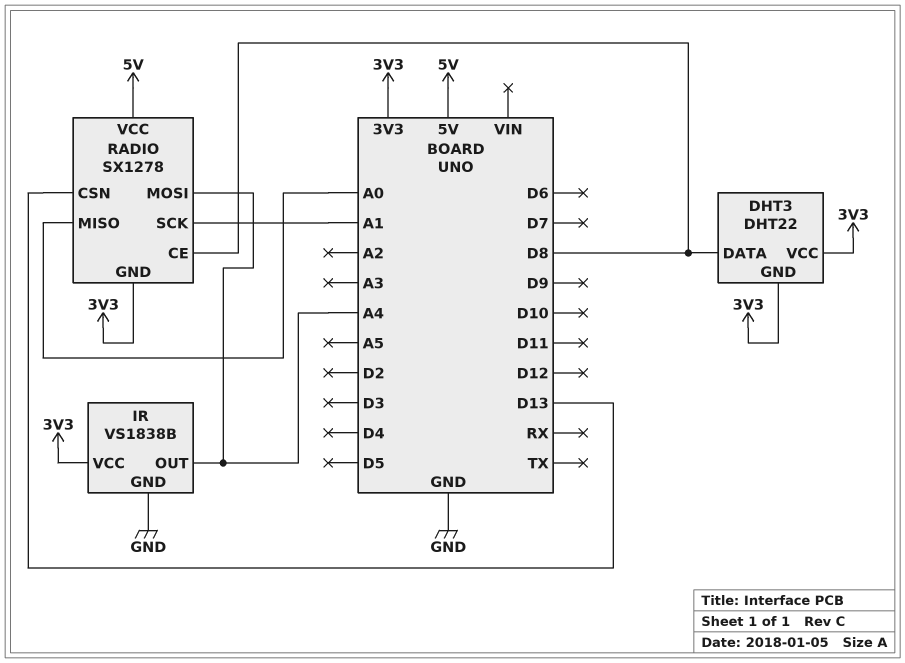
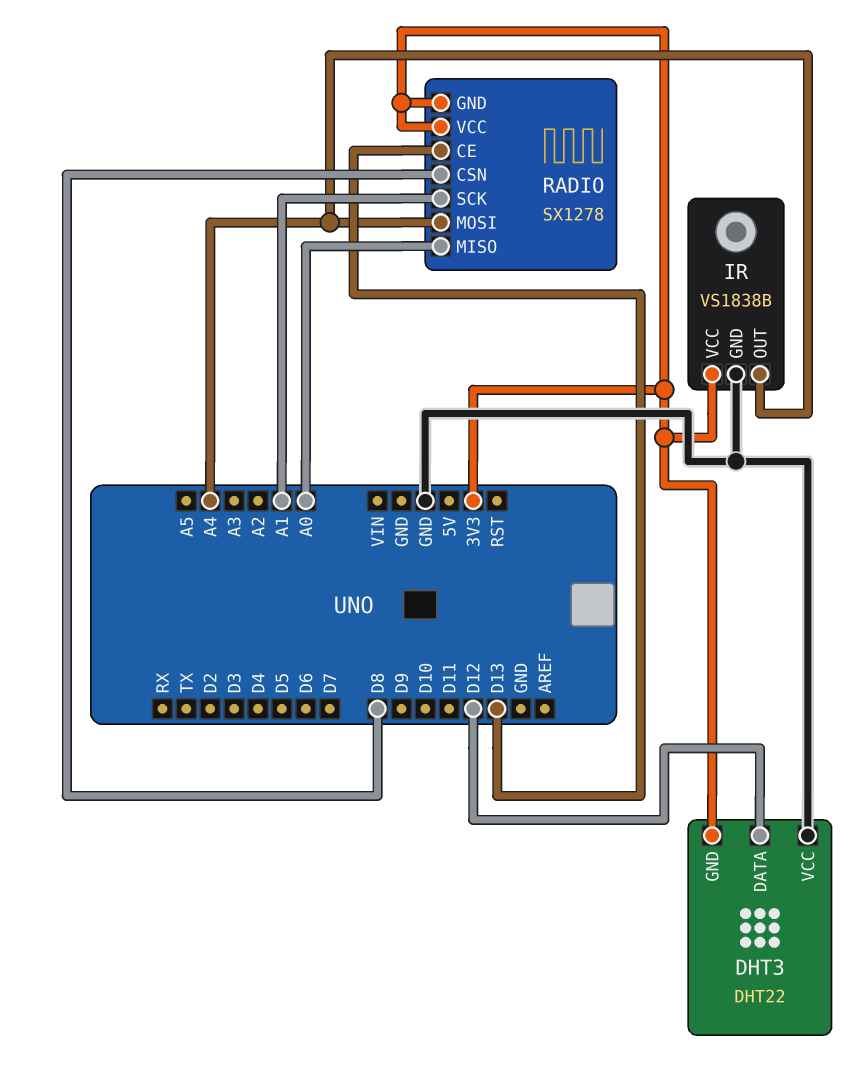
DHT3 pin DATA: D8 -> D12
DHT3 pin VCC: 3V3 -> GND
RADIO pin CE: D8 -> D13
RADIO pin CSN: D13 -> D8
RADIO pin VCC: 5V -> 3V3

